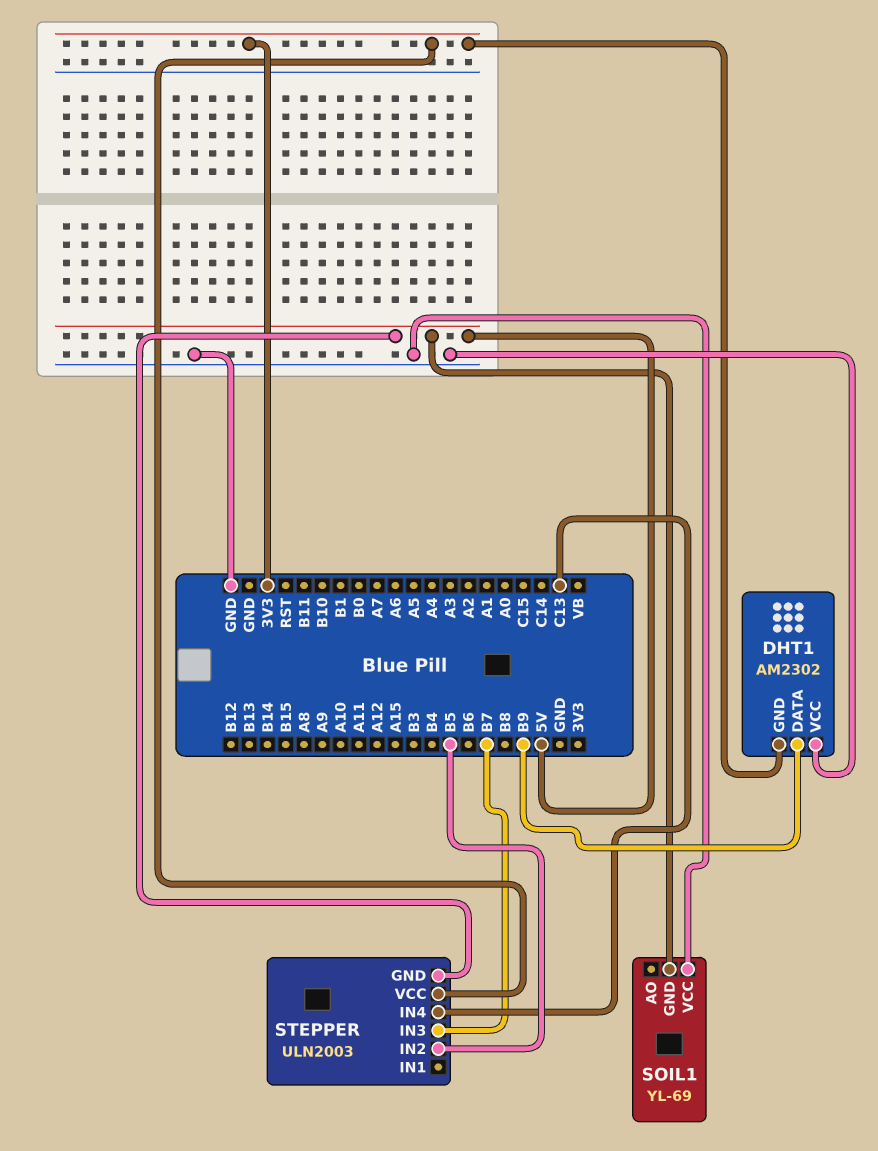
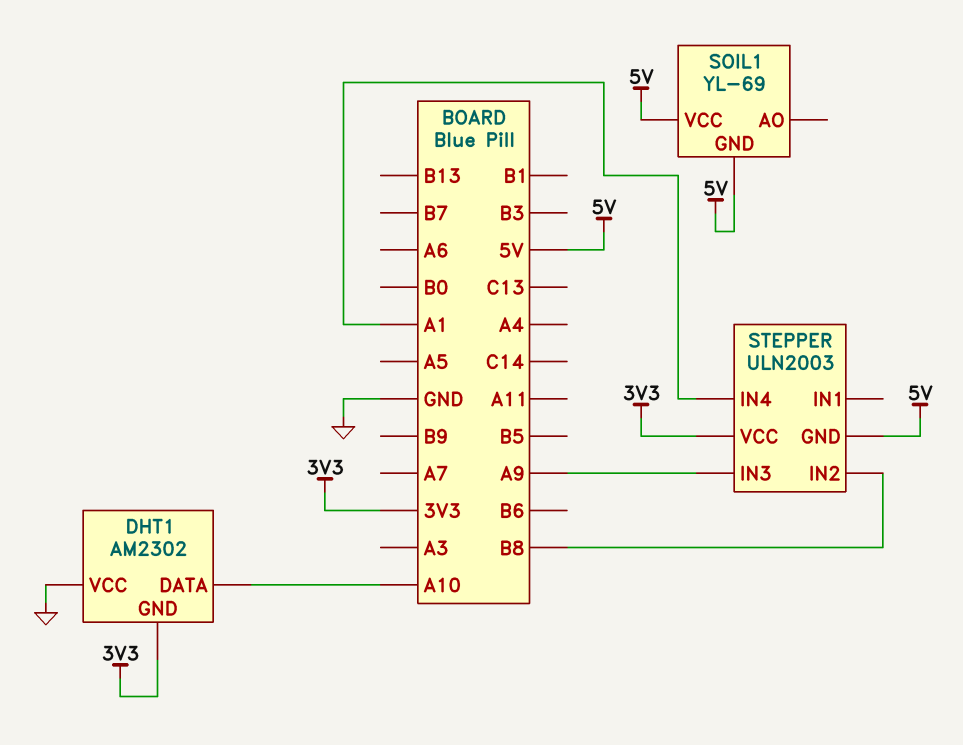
DHT1 pin DATA: B9 -> A10
SOIL1 pin VCC: GND -> 5V
STEPPER pin IN2: B5 -> B8
STEPPER pin IN3: B7 -> A9
STEPPER pin IN4: C13 -> A1

